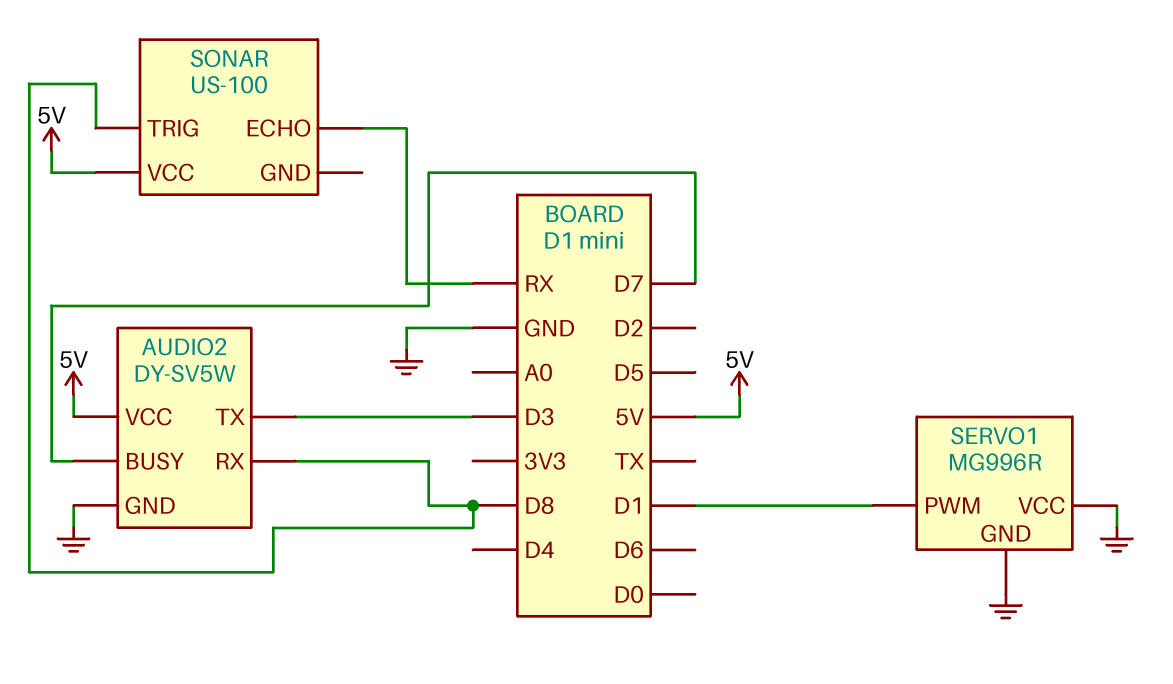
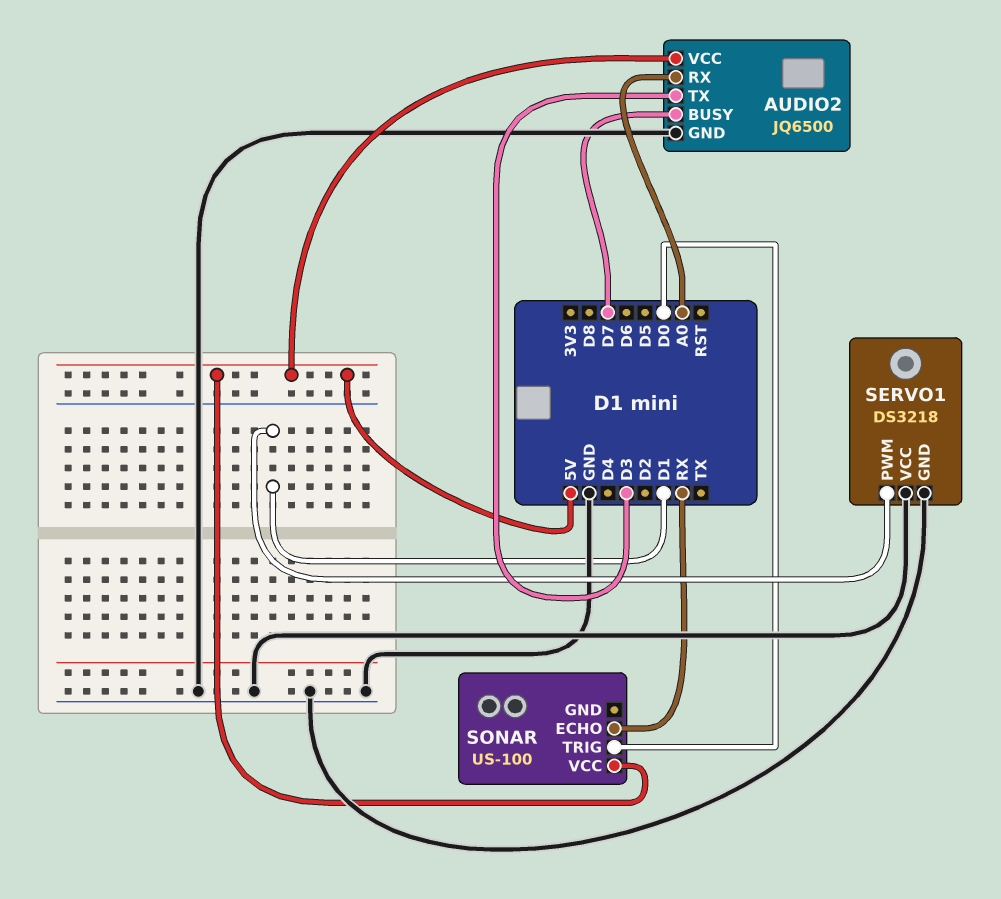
AUDIO2: DY-SV5W -> JQ6500
AUDIO2 pin RX: D8 -> A0
SERVO1: MG996R -> DS3218
SONAR pin TRIG: D8 -> D0

